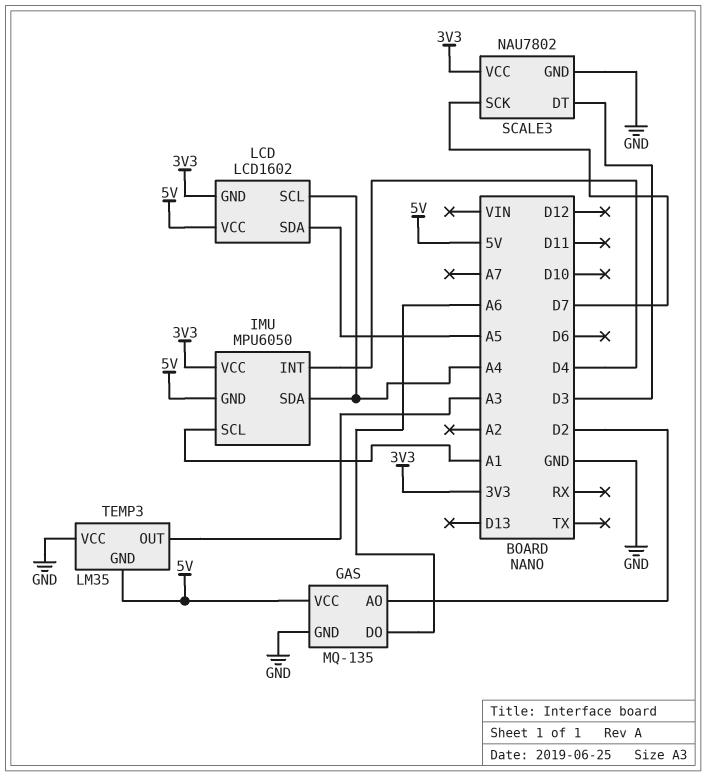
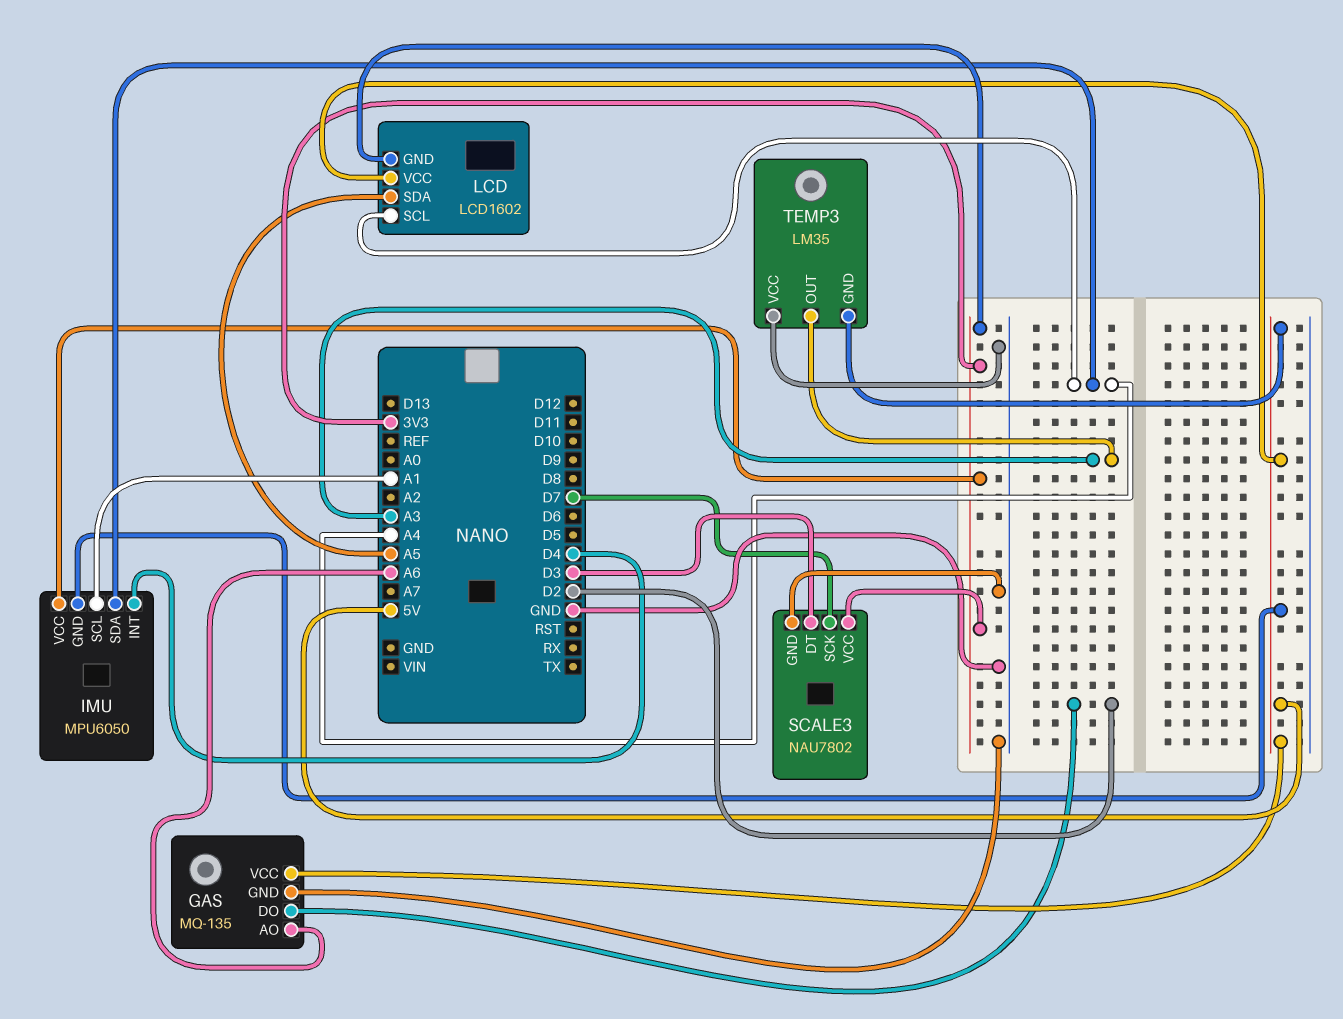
GAS pin AO: D2 -> A6
GAS pin DO: A6 -> D2

